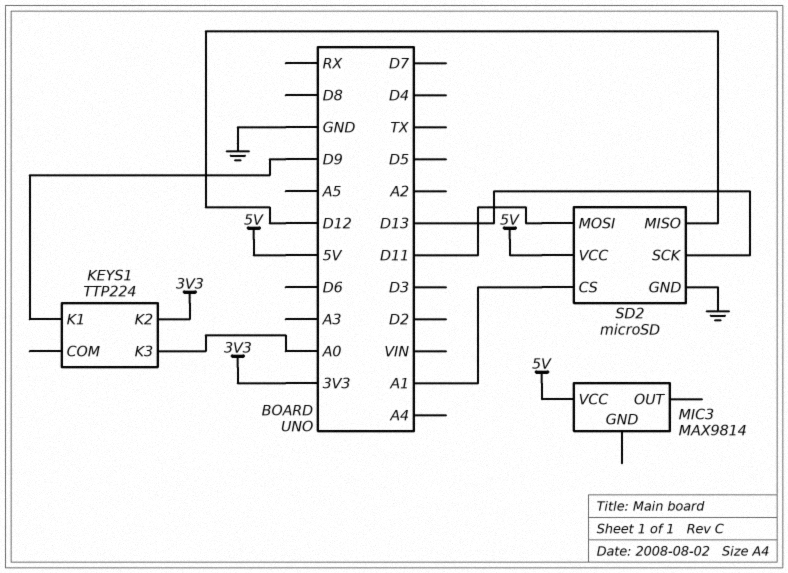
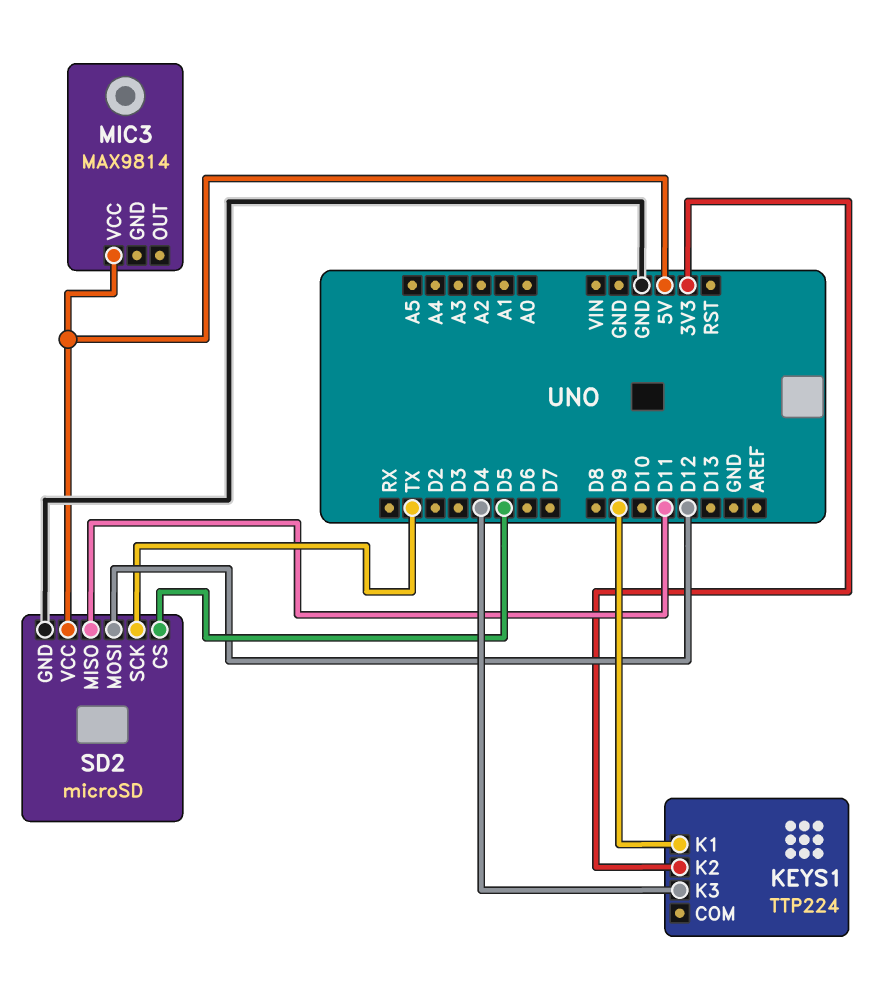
KEYS1 pin K3: A0 -> D4
SD2 pin CS: A1 -> D5
SD2 pin MISO: D12 -> D11
SD2 pin MOSI: D11 -> D12
SD2 pin SCK: D13 -> TX

